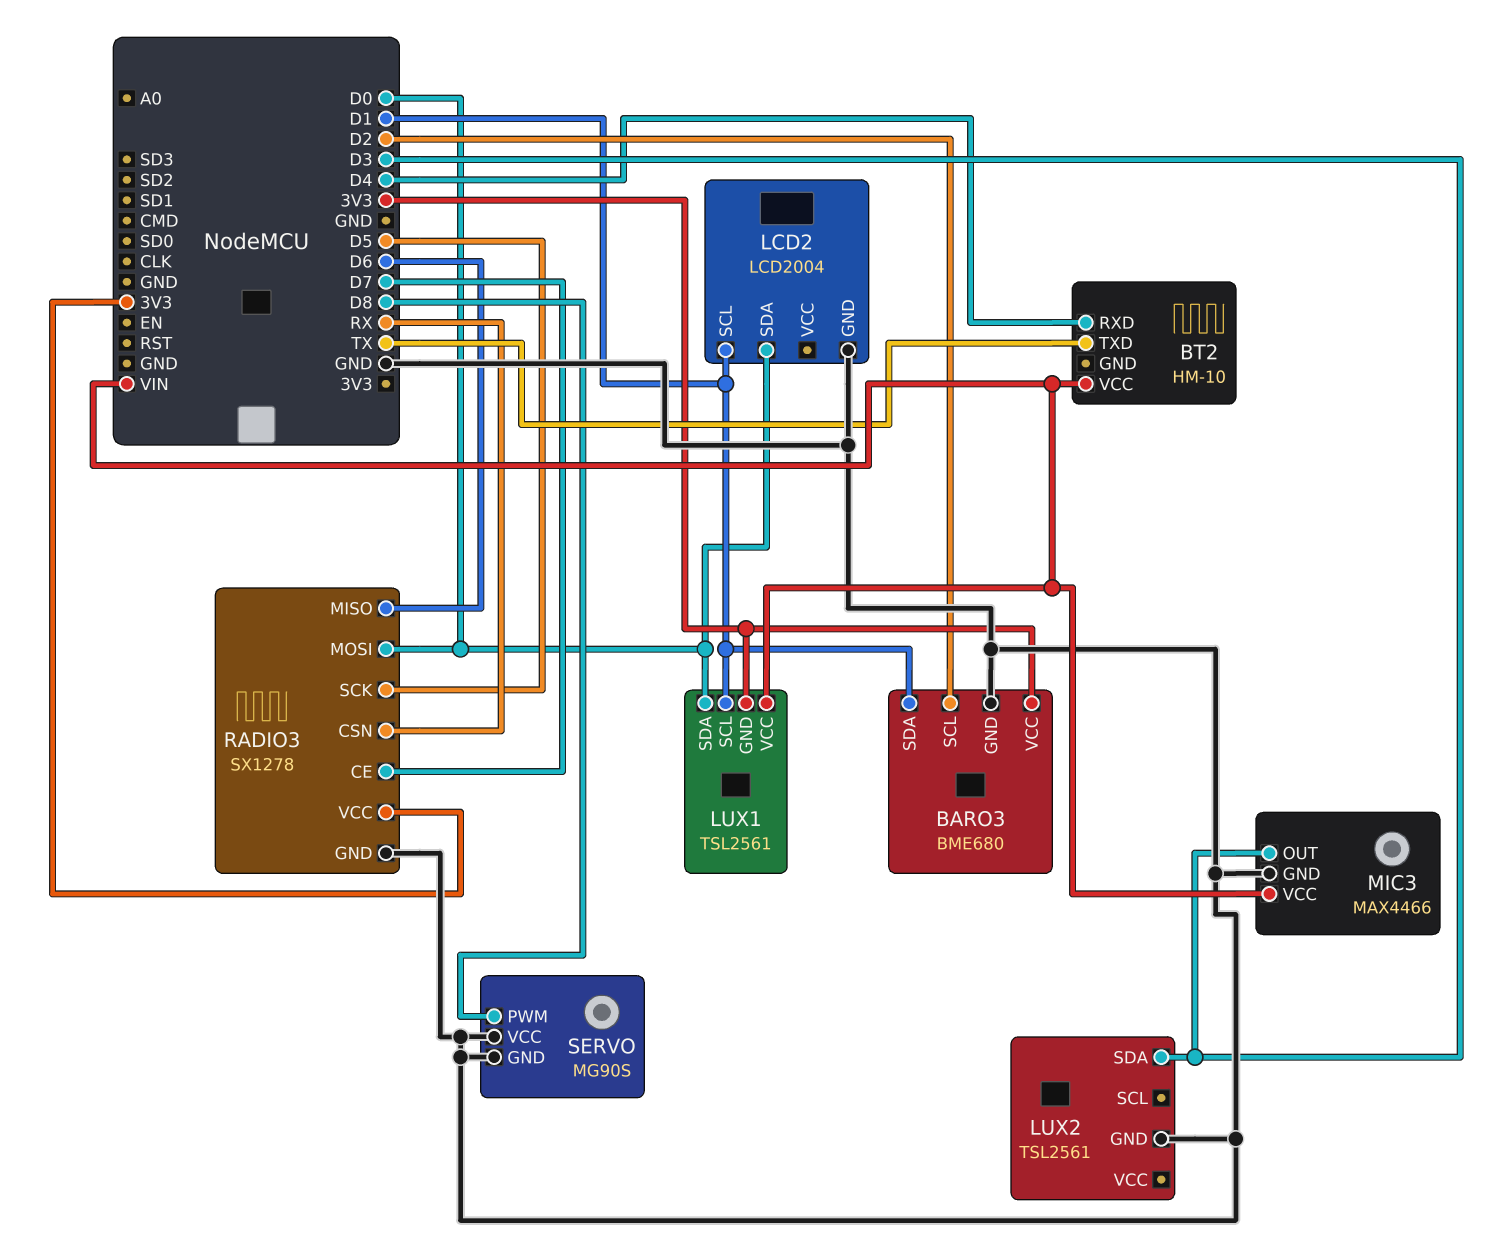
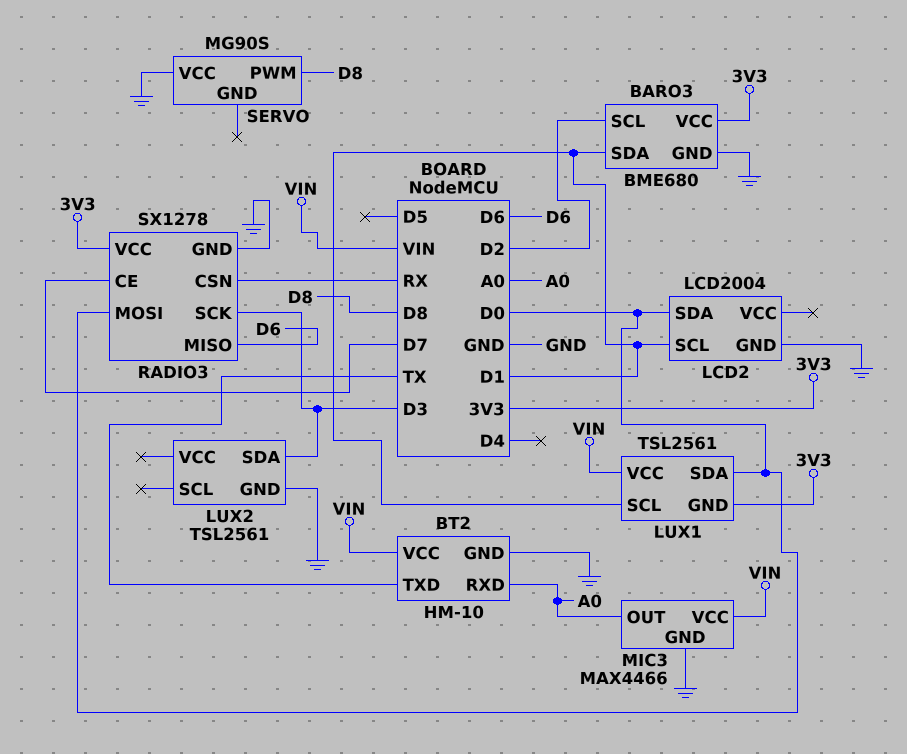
BT2 pin GND: none -> GND
BT2 pin RXD: D4 -> A0
MIC3 pin OUT: D3 -> A0
RADIO3 pin SCK: D5 -> D3
SERVO pin GND: GND -> none

